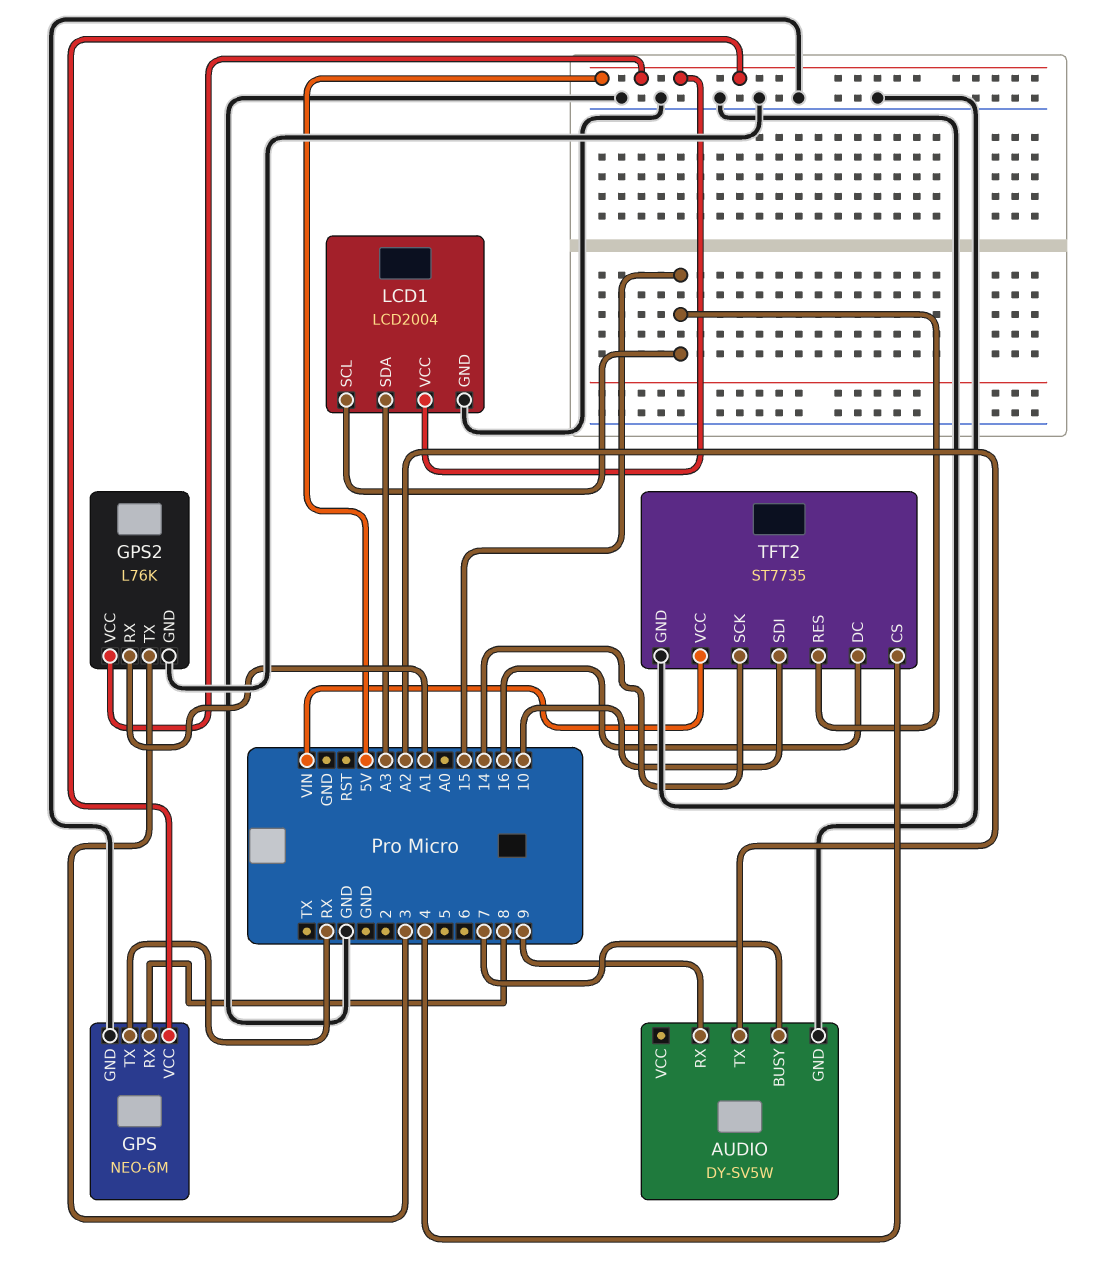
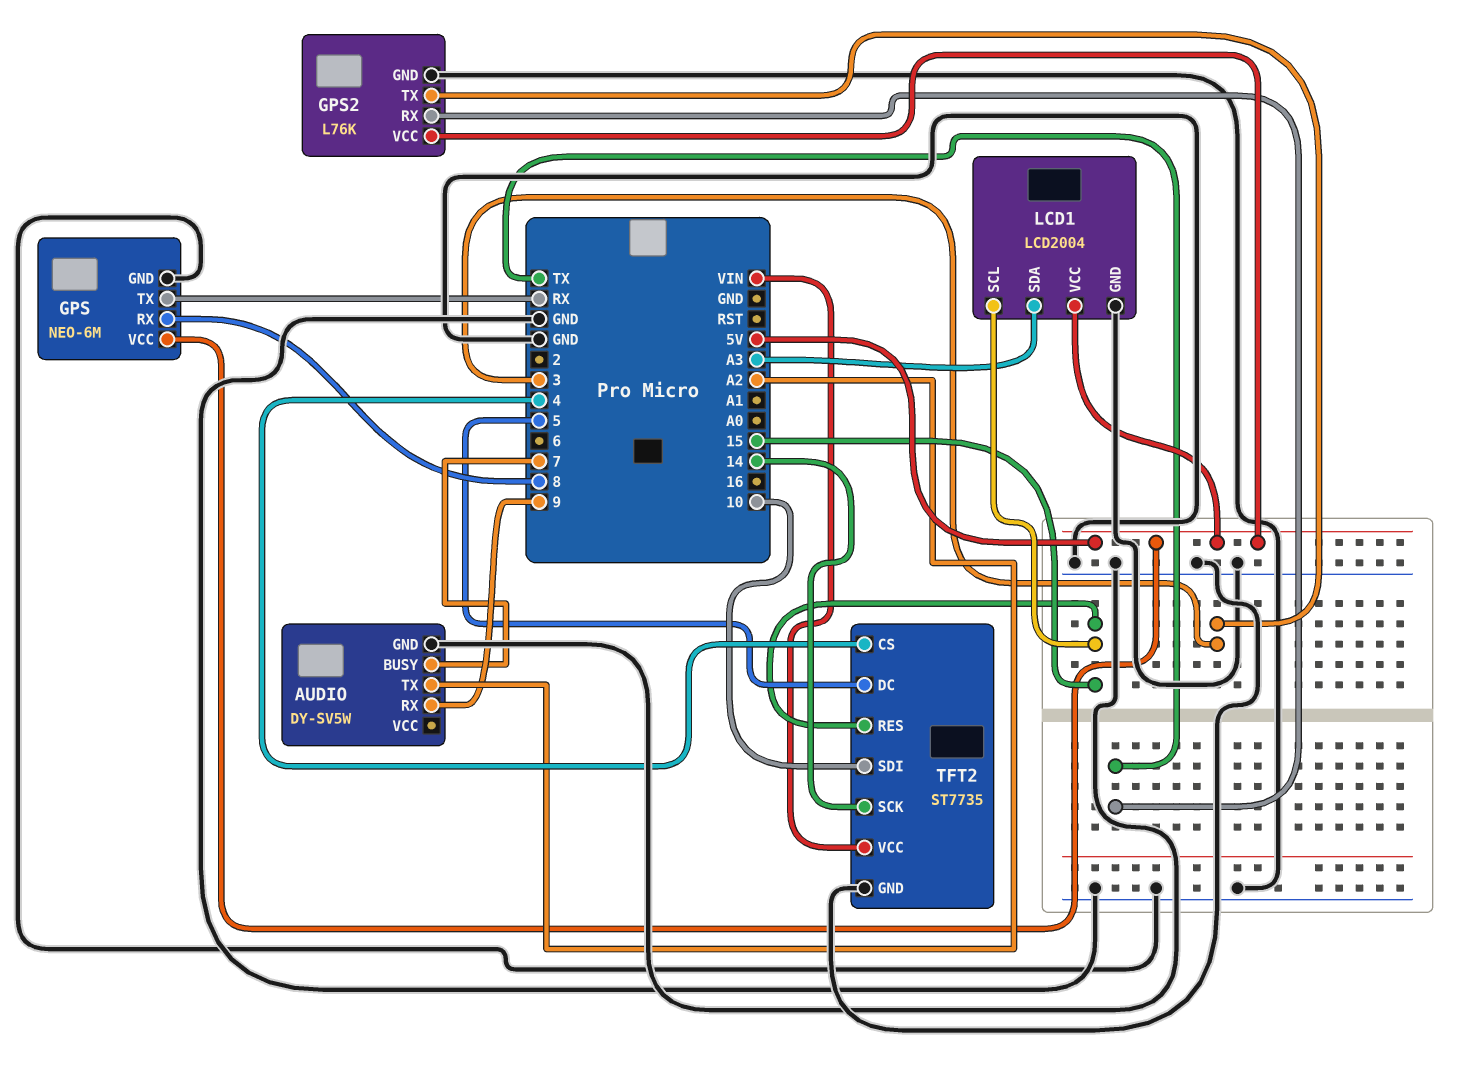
GPS2 pin RX: A1 -> TX
TFT2 pin DC: 16 -> 5

